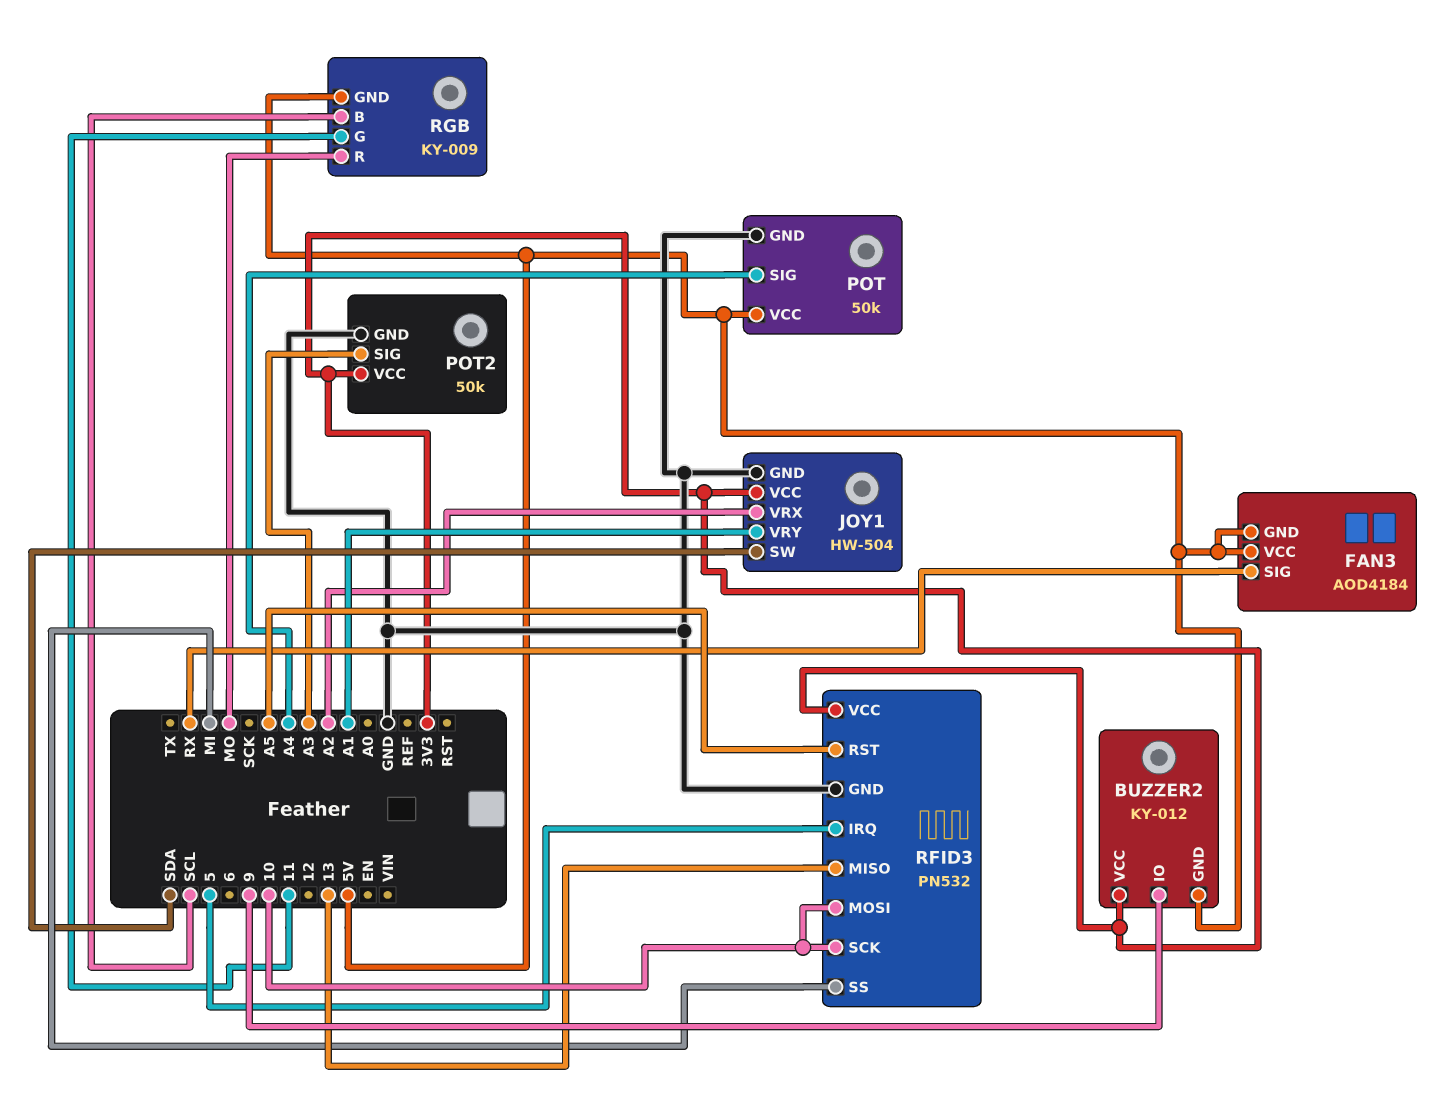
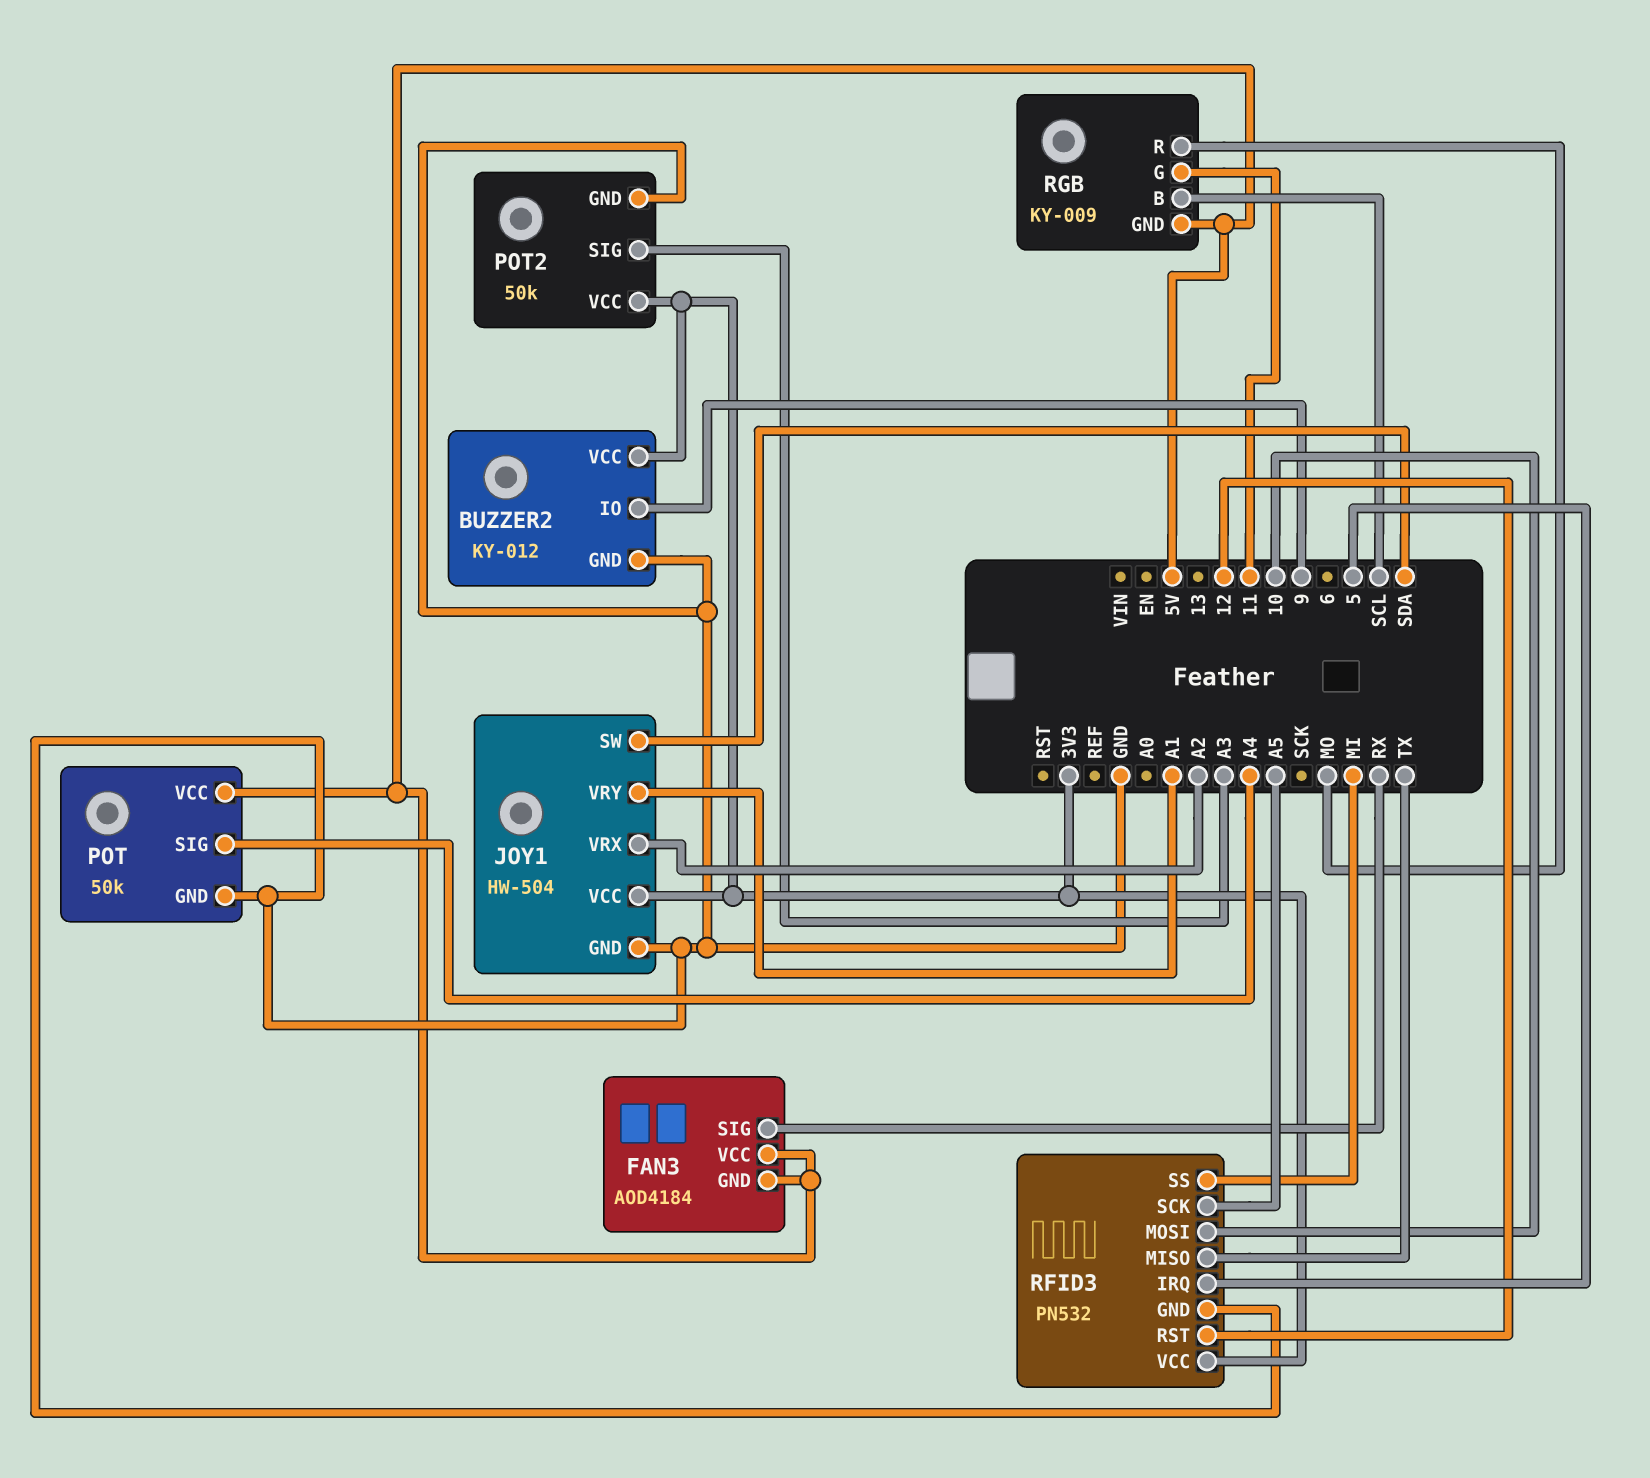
BUZZER2 pin GND: 5V -> GND
RFID3 pin MISO: 13 -> TX
RFID3 pin RST: A5 -> 12
RFID3 pin SCK: 10 -> A5

